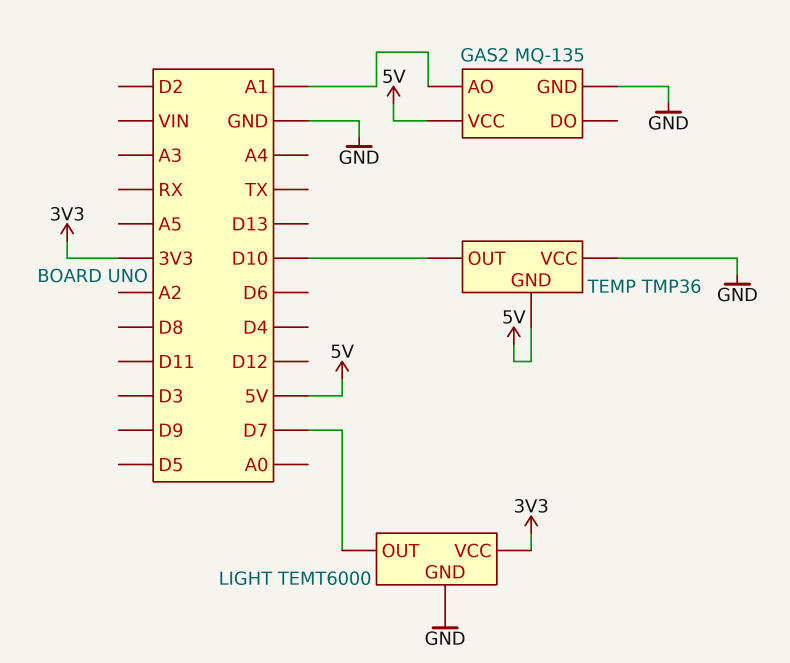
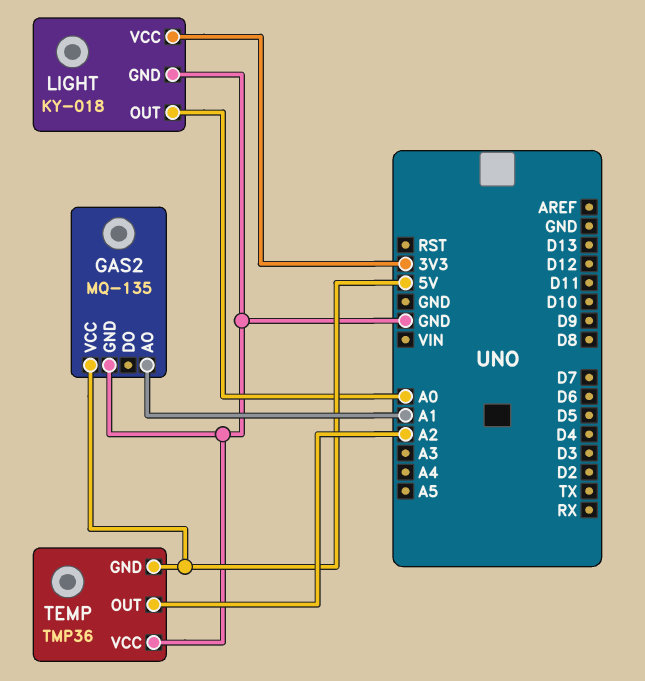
LIGHT: TEMT6000 -> KY-018
LIGHT pin OUT: D7 -> A0
TEMP pin OUT: D10 -> A2

